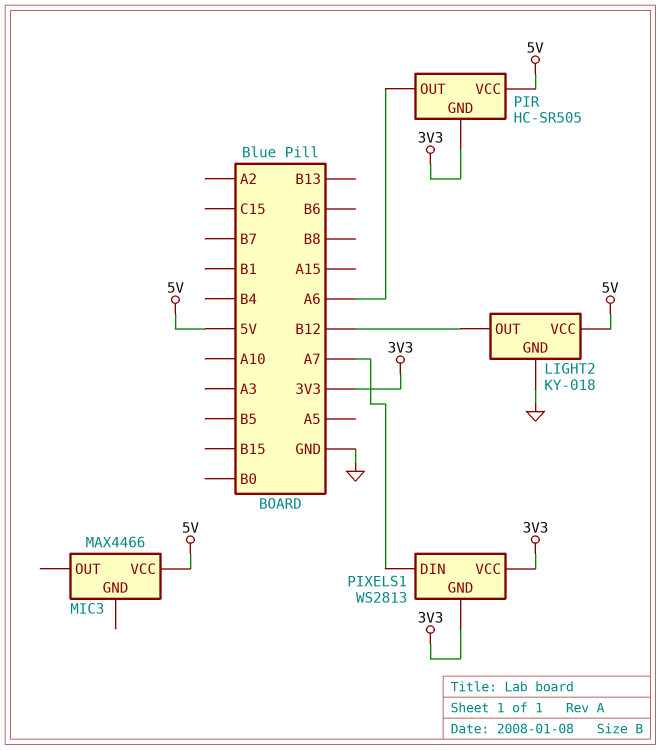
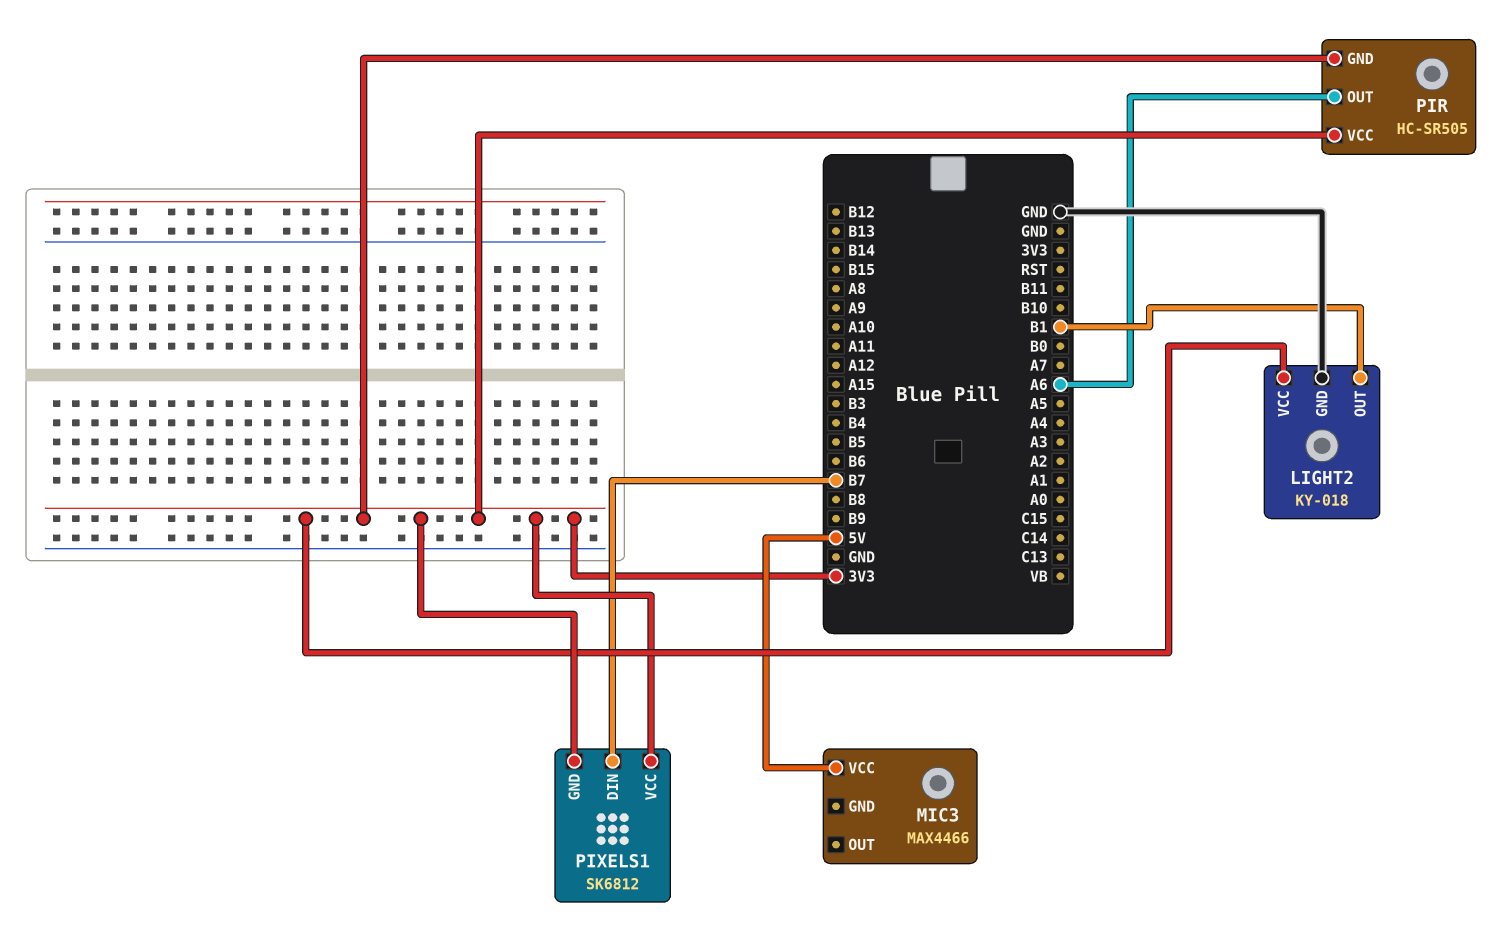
LIGHT2 pin OUT: B12 -> B1
LIGHT2 pin VCC: 5V -> 3V3
PIR pin VCC: 5V -> 3V3
PIXELS1: WS2813 -> SK6812
PIXELS1 pin DIN: A7 -> B7

